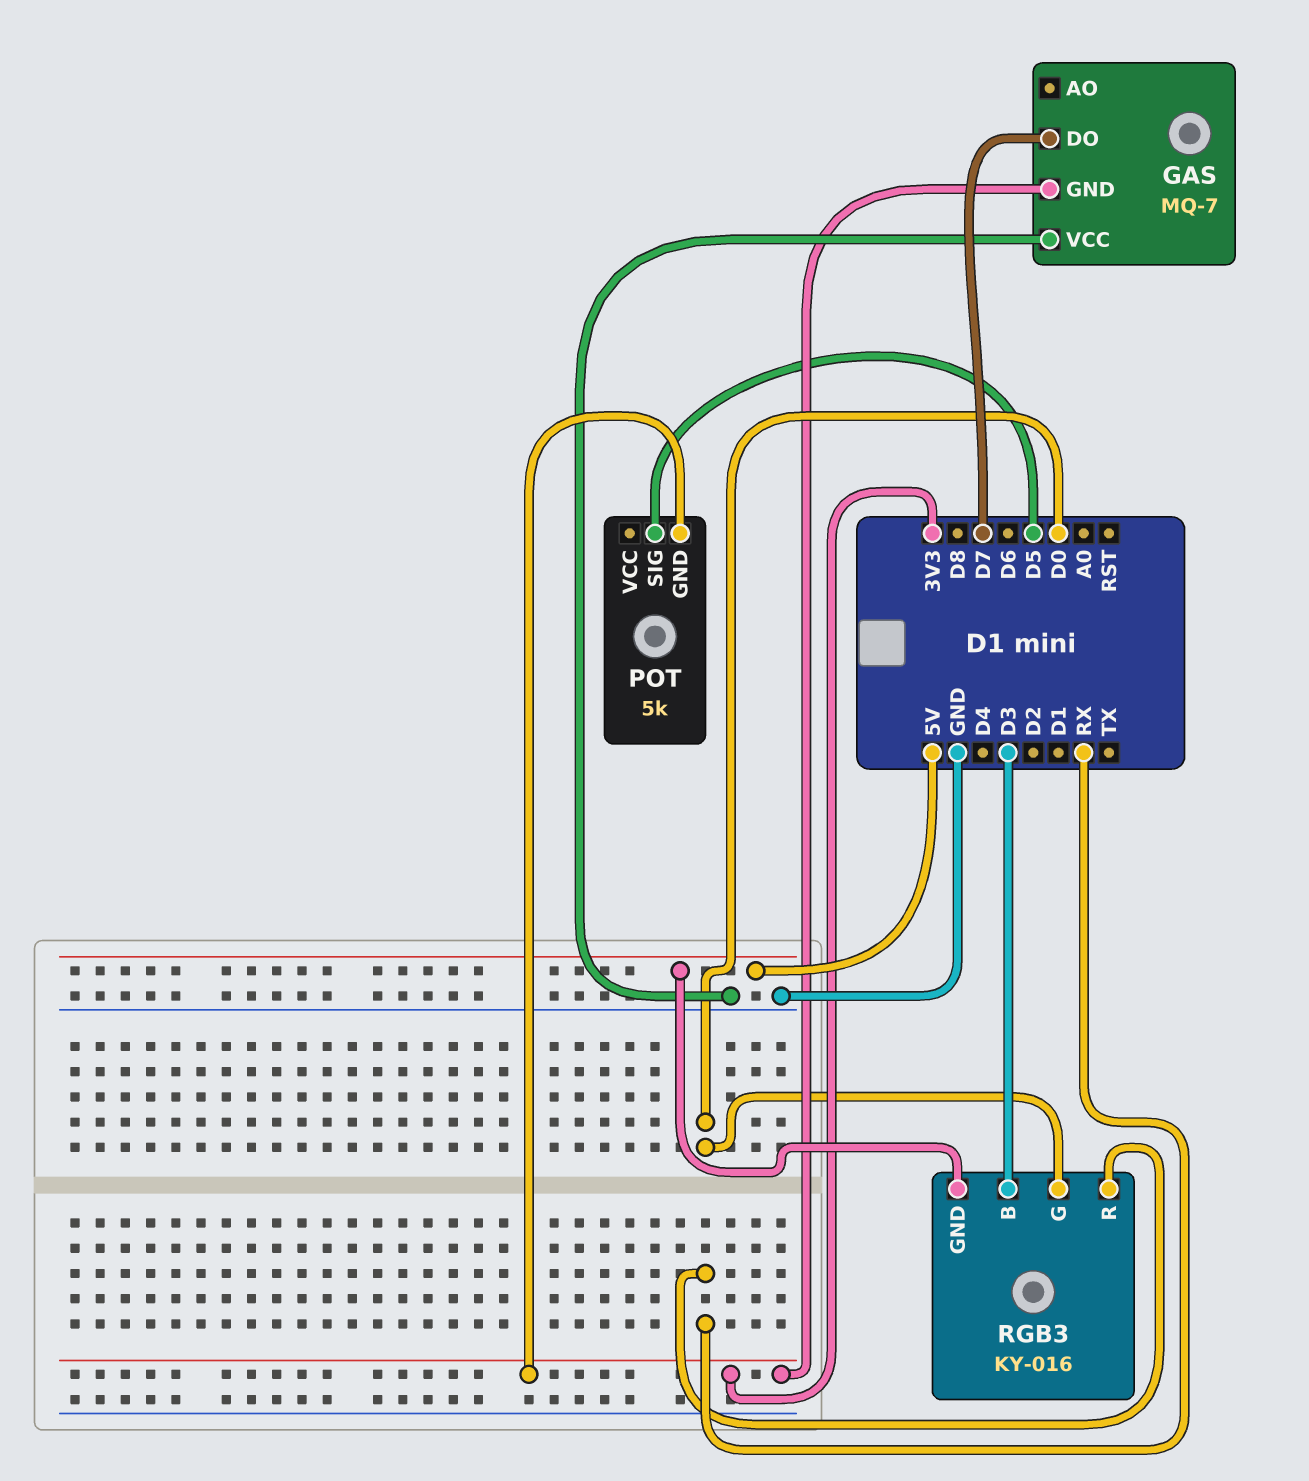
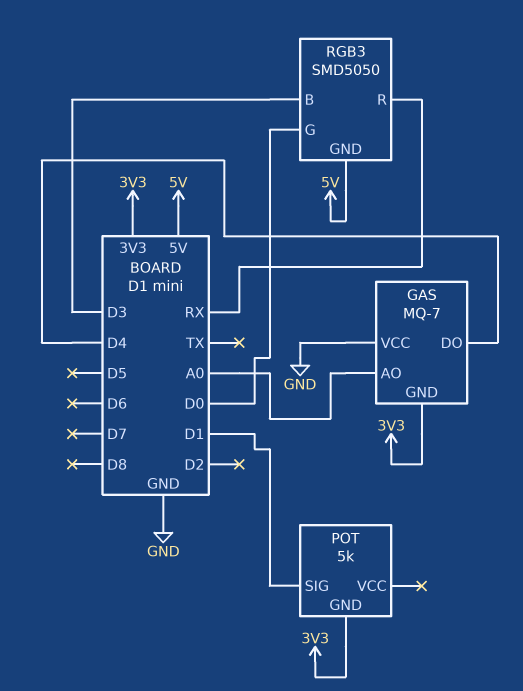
GAS pin AO: none -> A0
GAS pin DO: D7 -> D4
POT pin SIG: D5 -> D1
RGB3: KY-016 -> SMD5050

